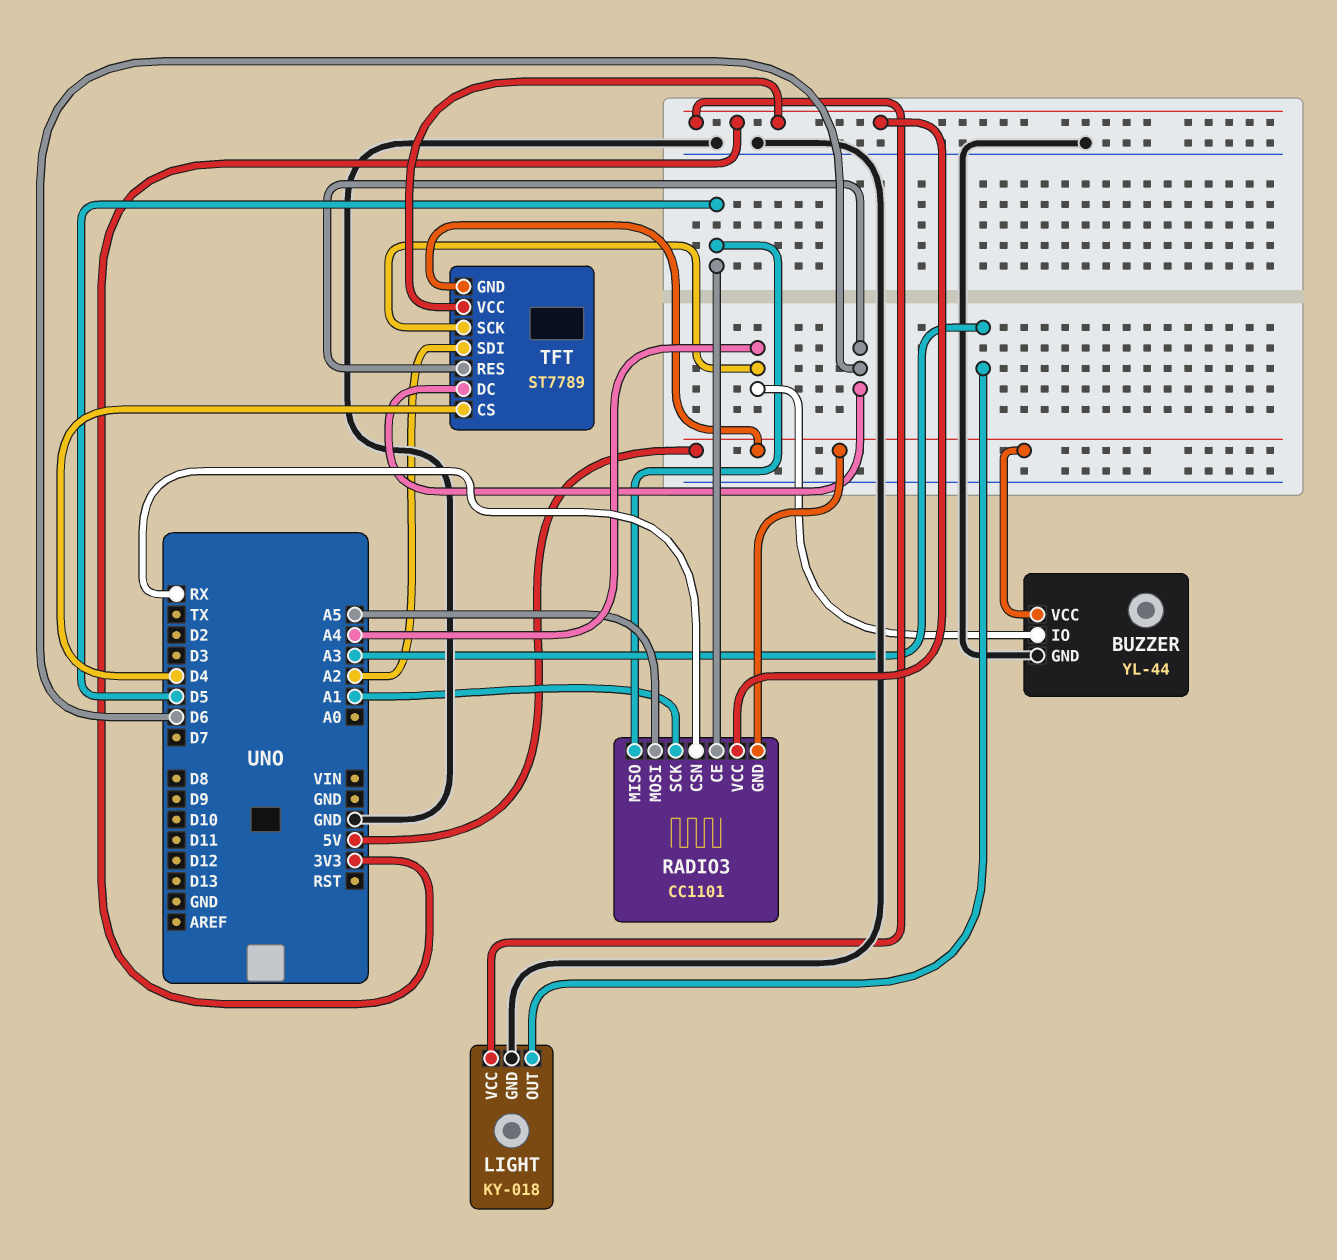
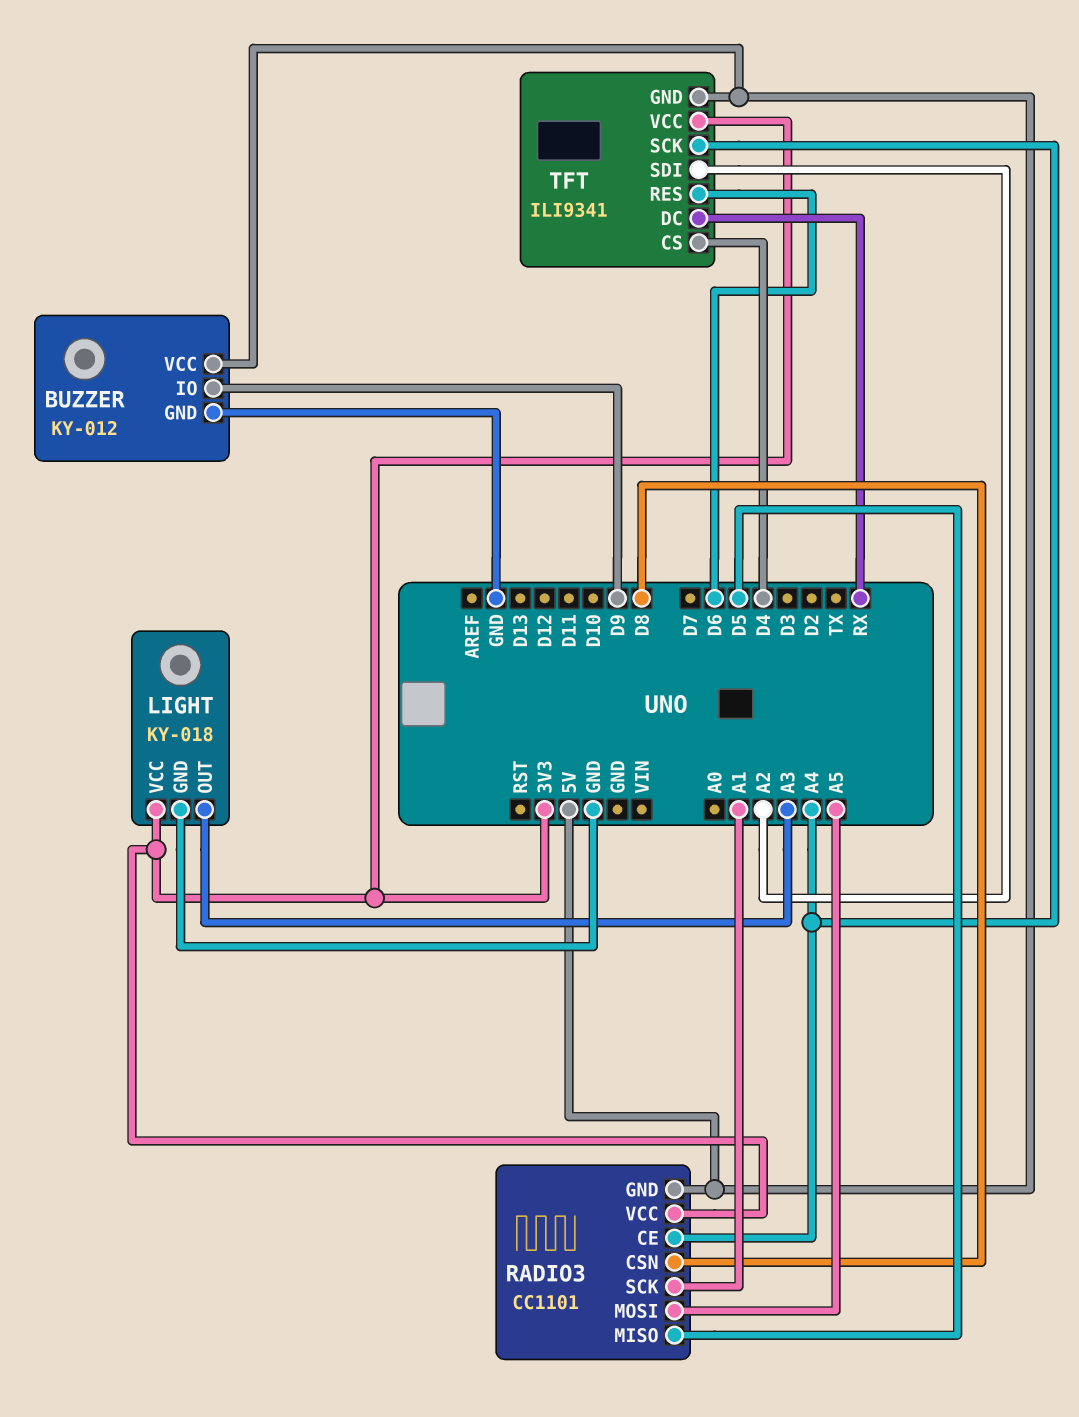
BUZZER: YL-44 -> KY-012
BUZZER pin IO: A4 -> D9
RADIO3 pin CE: D5 -> A4
RADIO3 pin CSN: RX -> D8
TFT: ST7789 -> ILI9341
TFT pin DC: D6 -> RX

